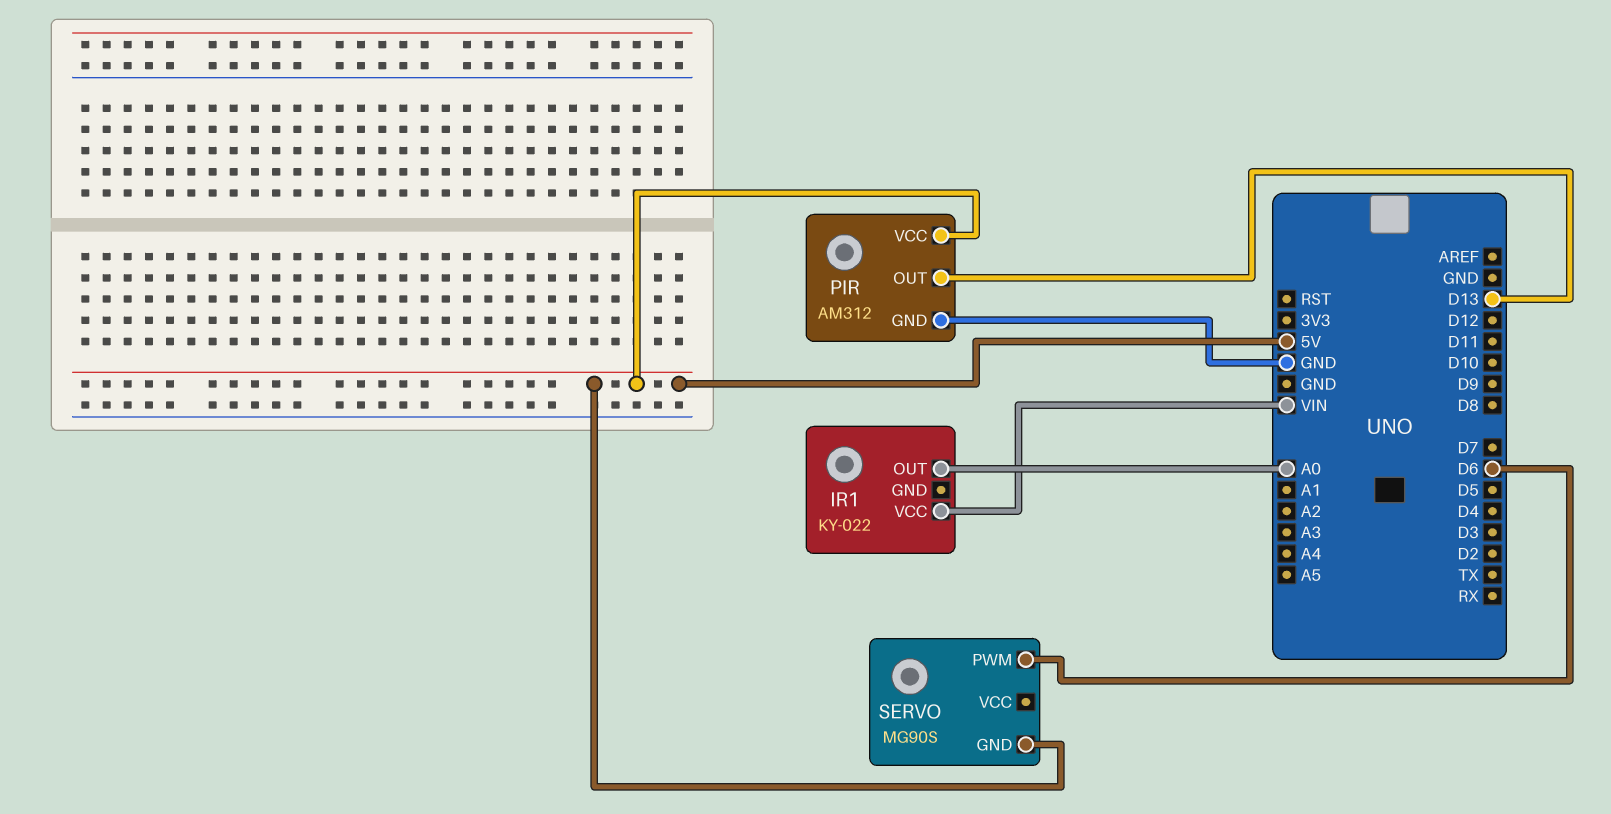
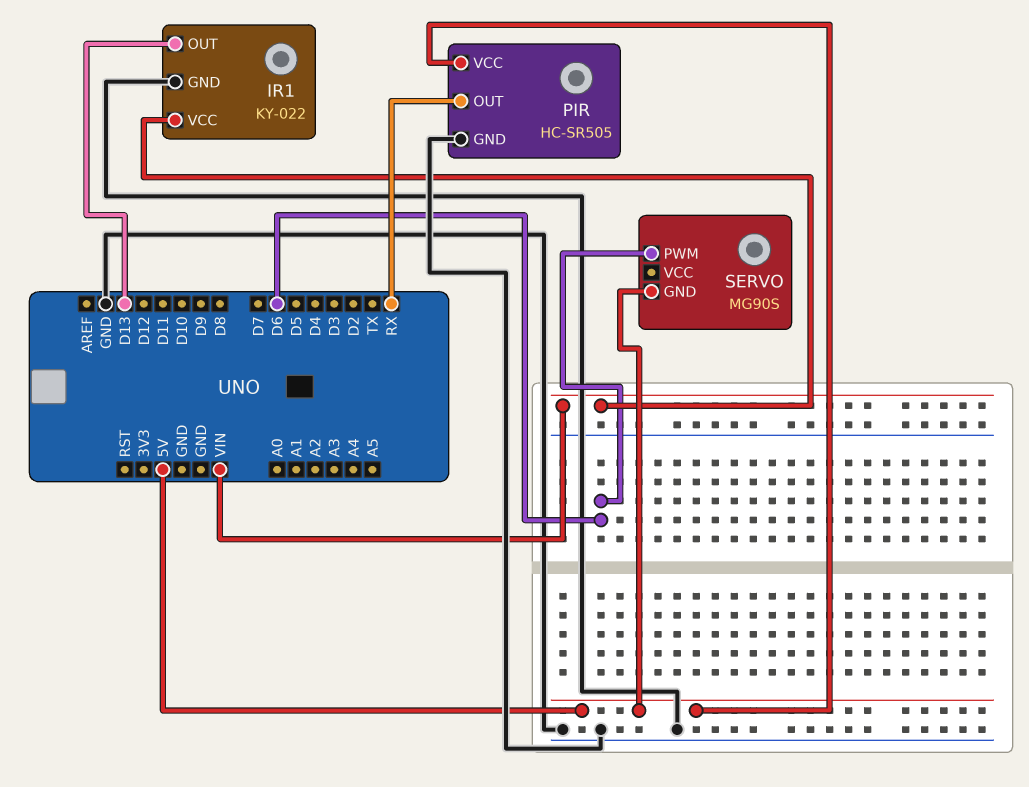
IR1 pin GND: none -> GND
IR1 pin OUT: A0 -> D13
PIR: AM312 -> HC-SR505
PIR pin OUT: D13 -> RX

